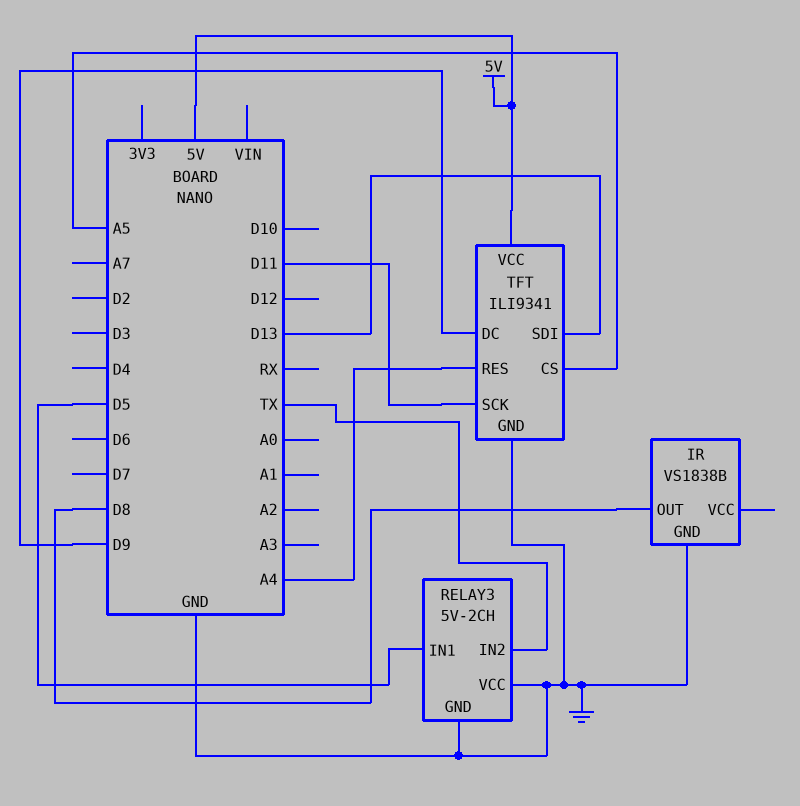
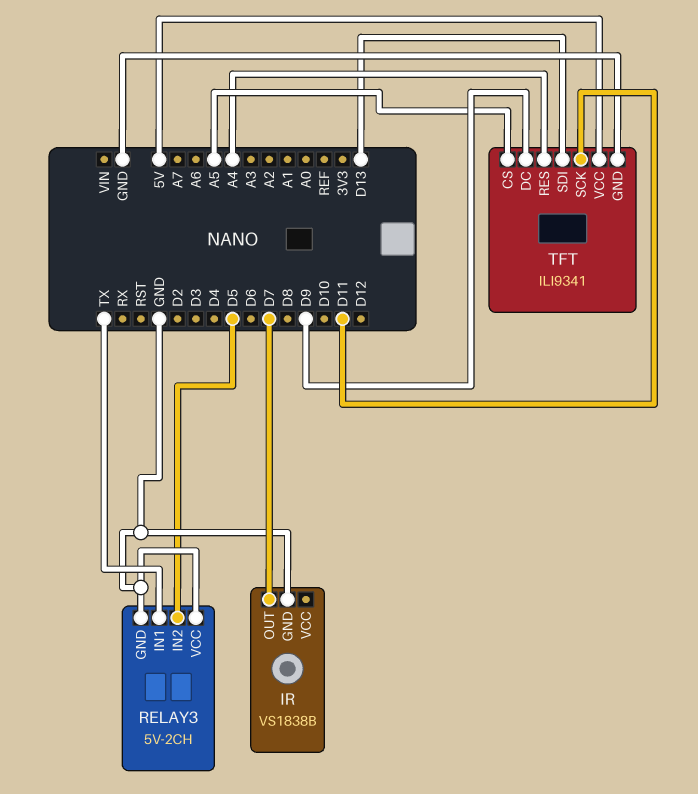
IR pin OUT: D8 -> D7
RELAY3 pin IN1: D5 -> TX
RELAY3 pin IN2: TX -> D5

